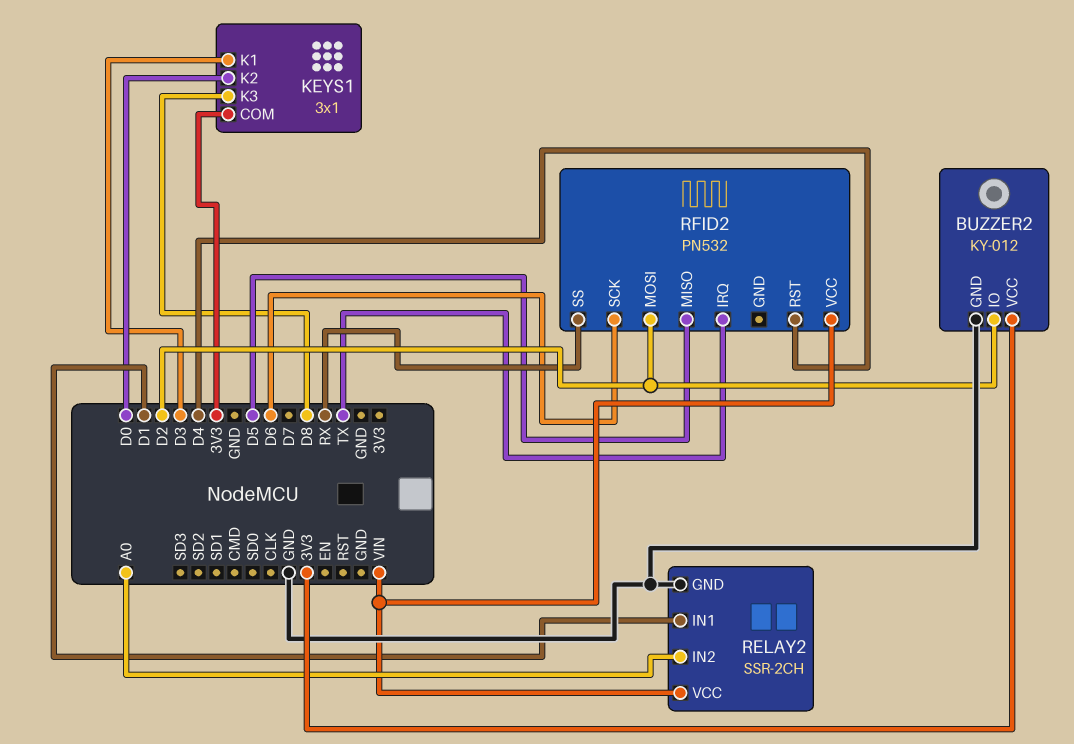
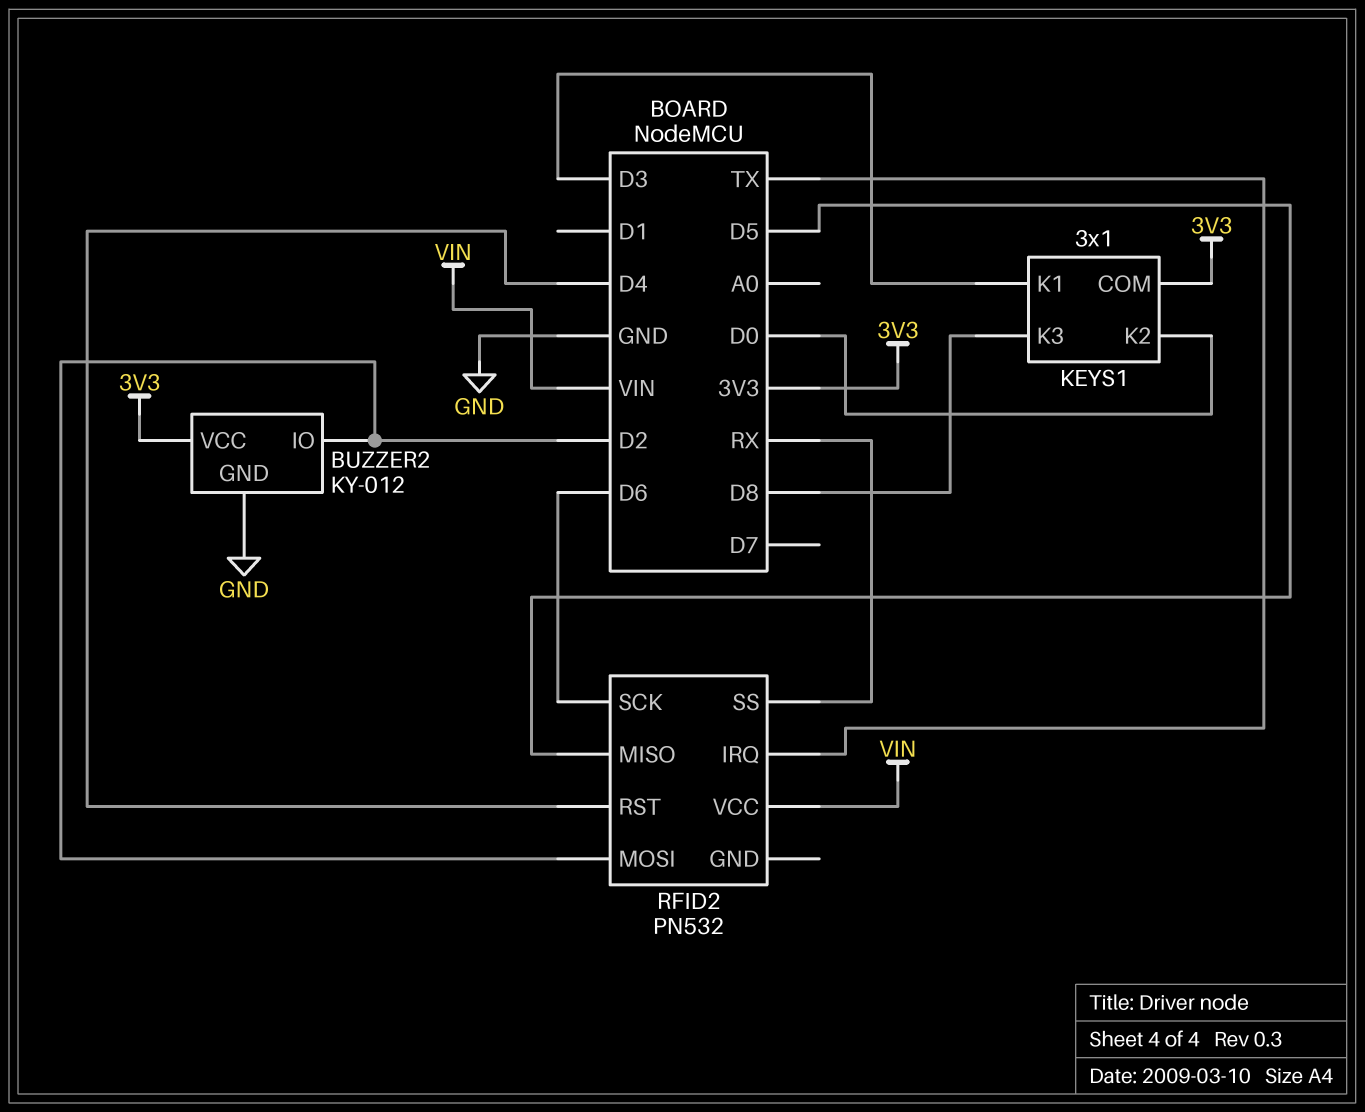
RELAY2: SSR-2CH -> none
RELAY2 pin GND: GND -> none
RELAY2 pin IN1: D1 -> none
RELAY2 pin IN2: A0 -> none
RELAY2 pin VCC: VIN -> none

